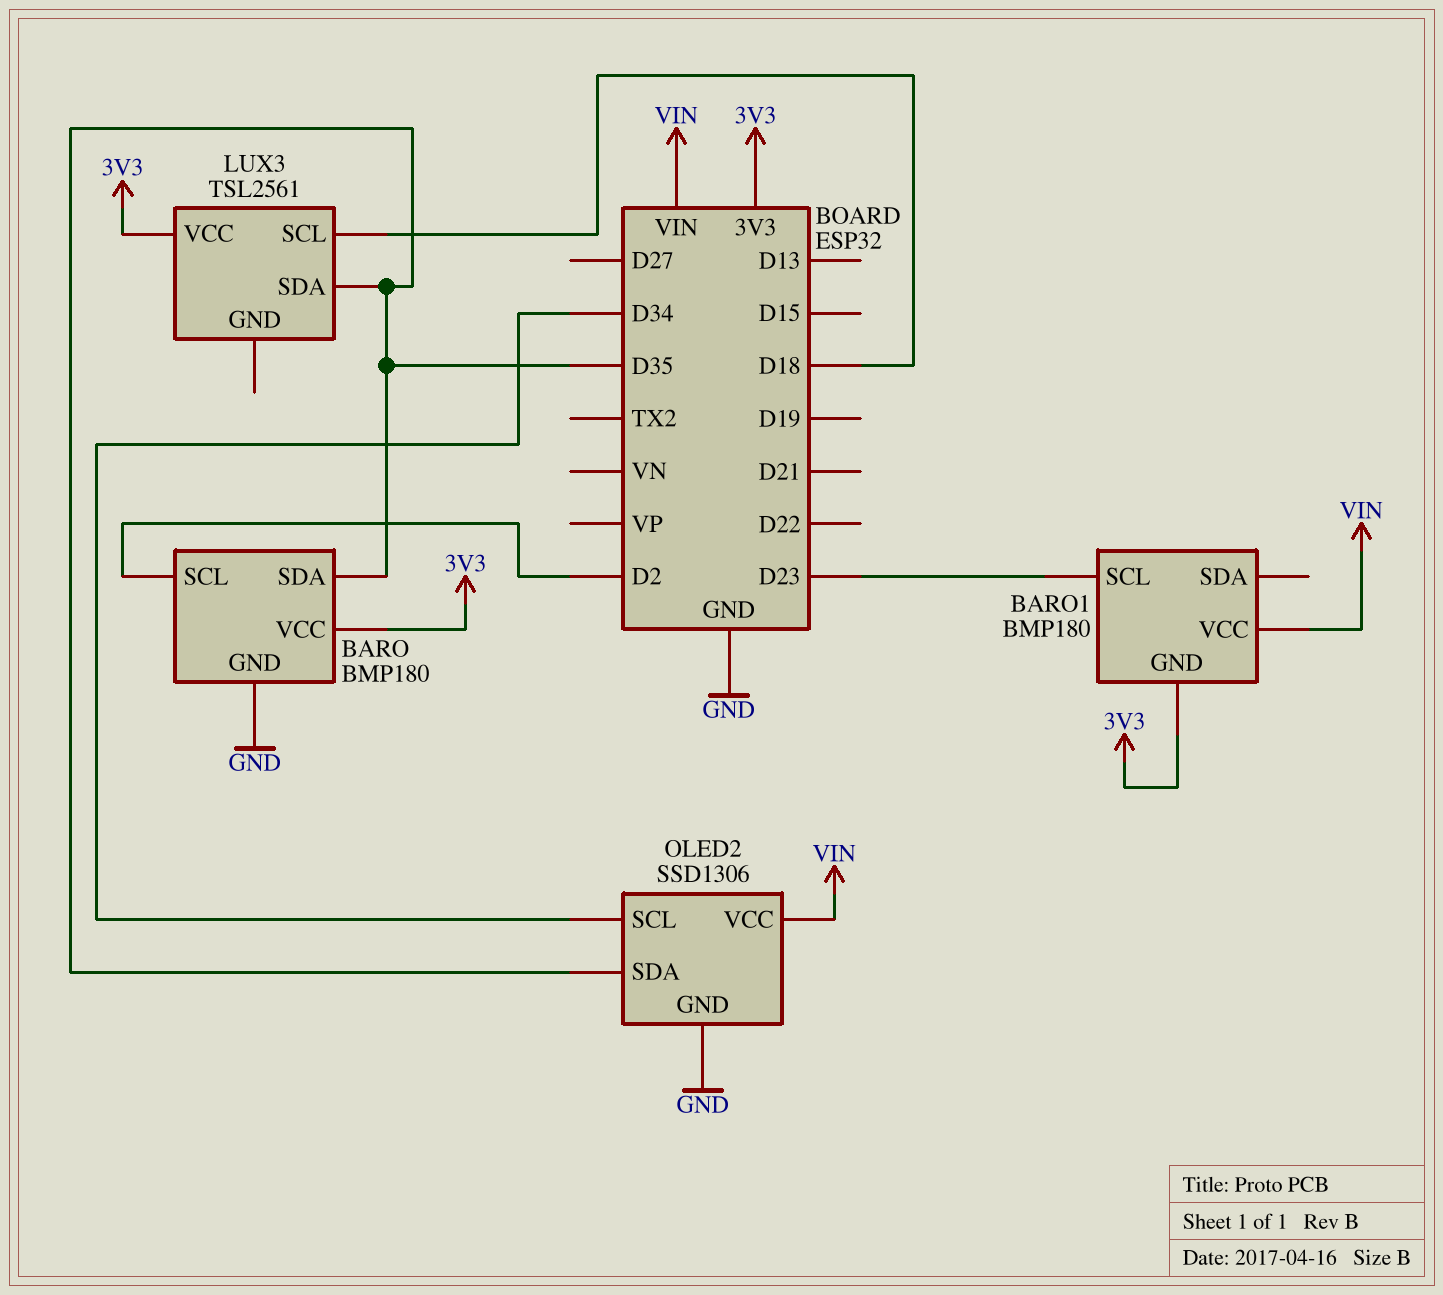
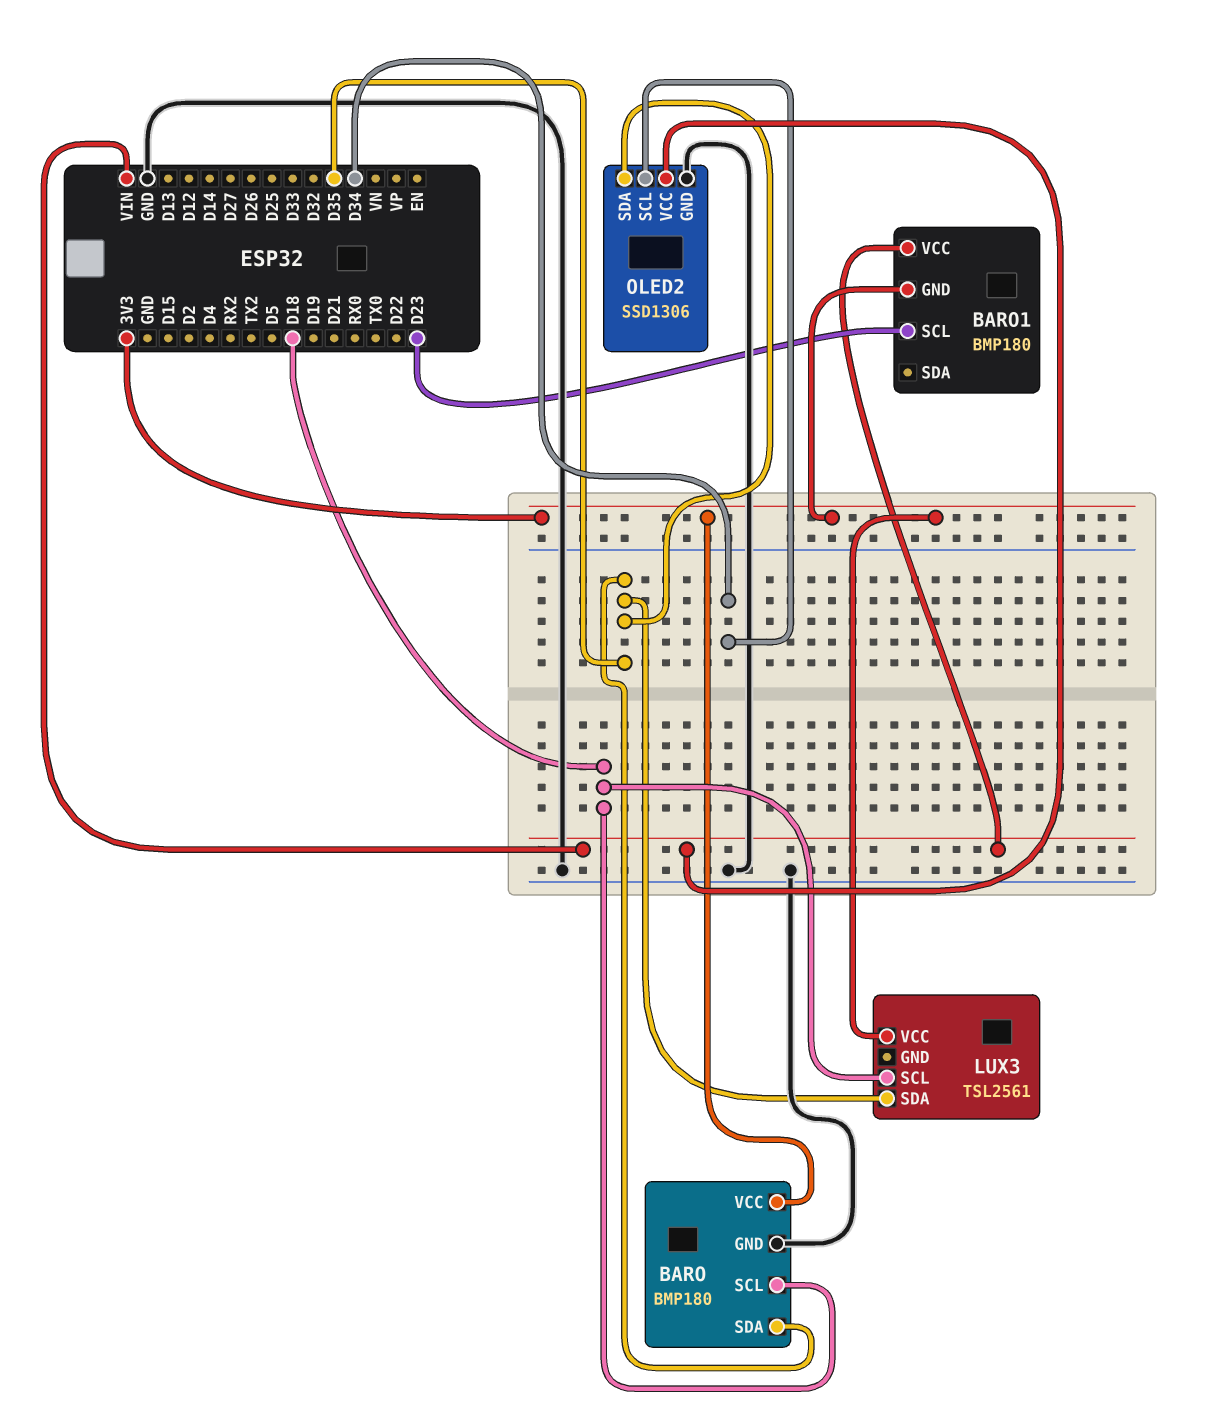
BARO pin SCL: D2 -> D18

